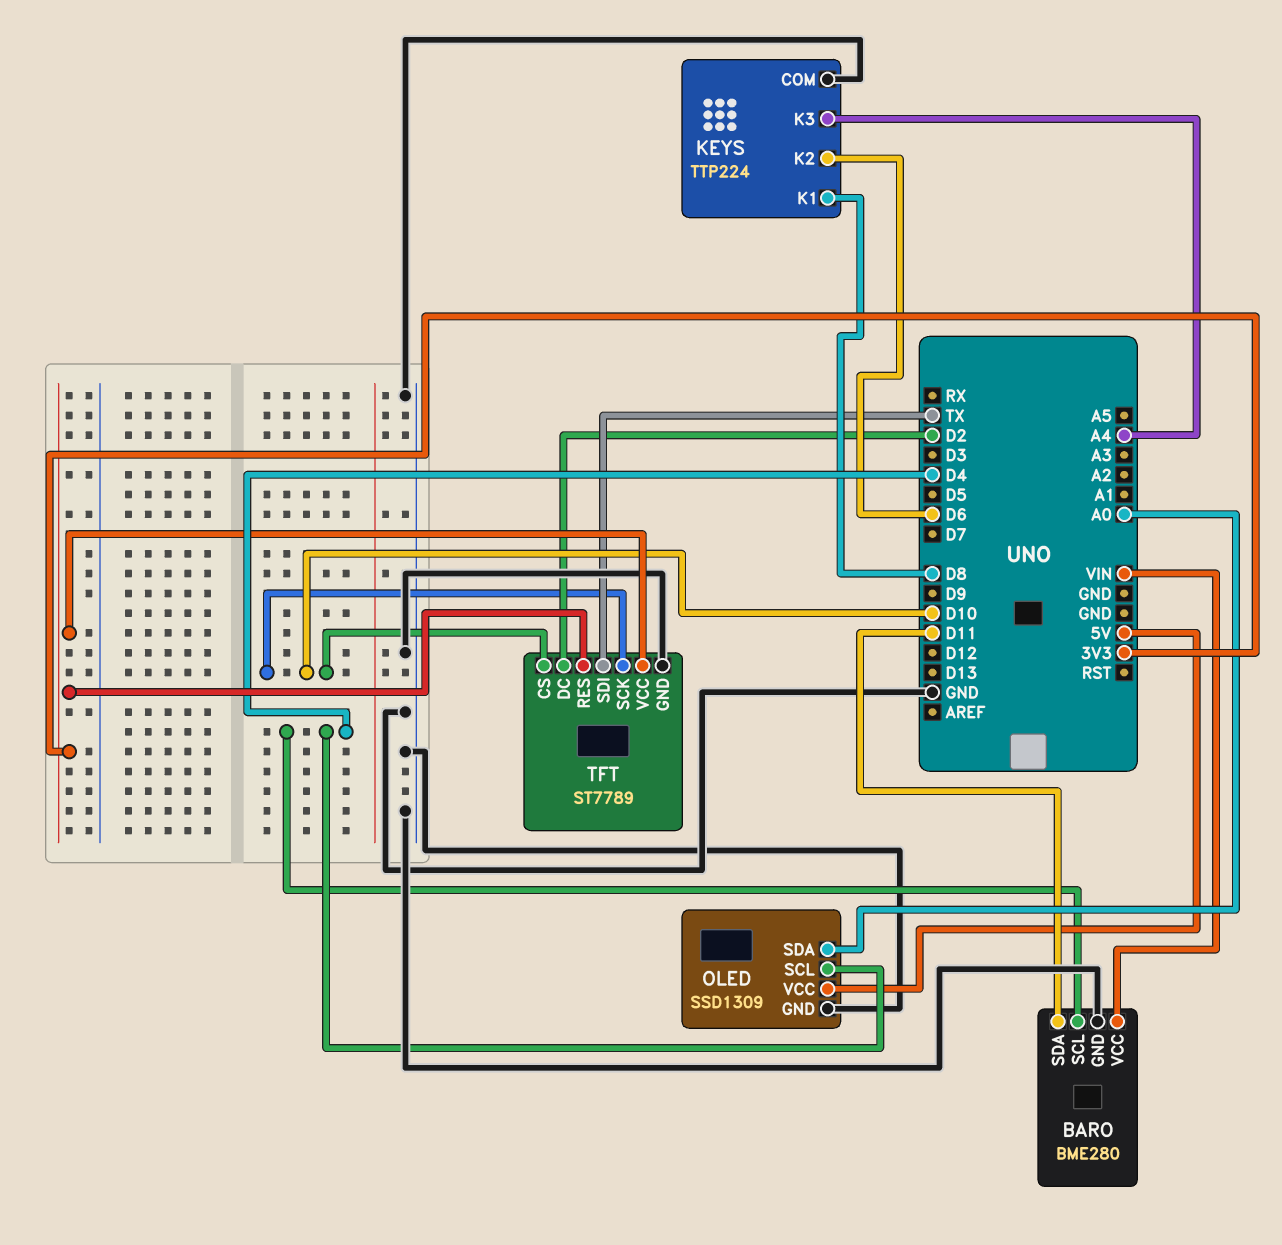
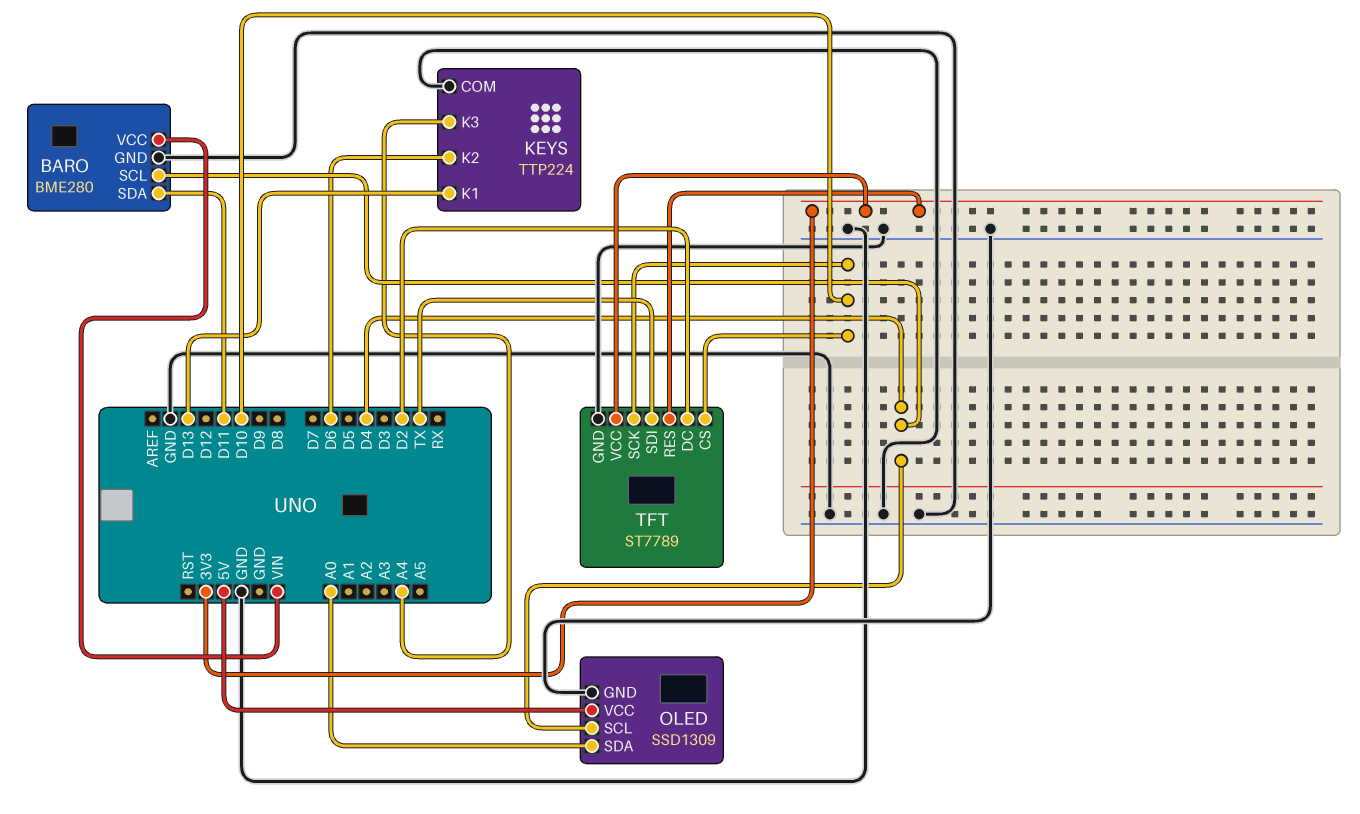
KEYS pin K1: D8 -> D13

